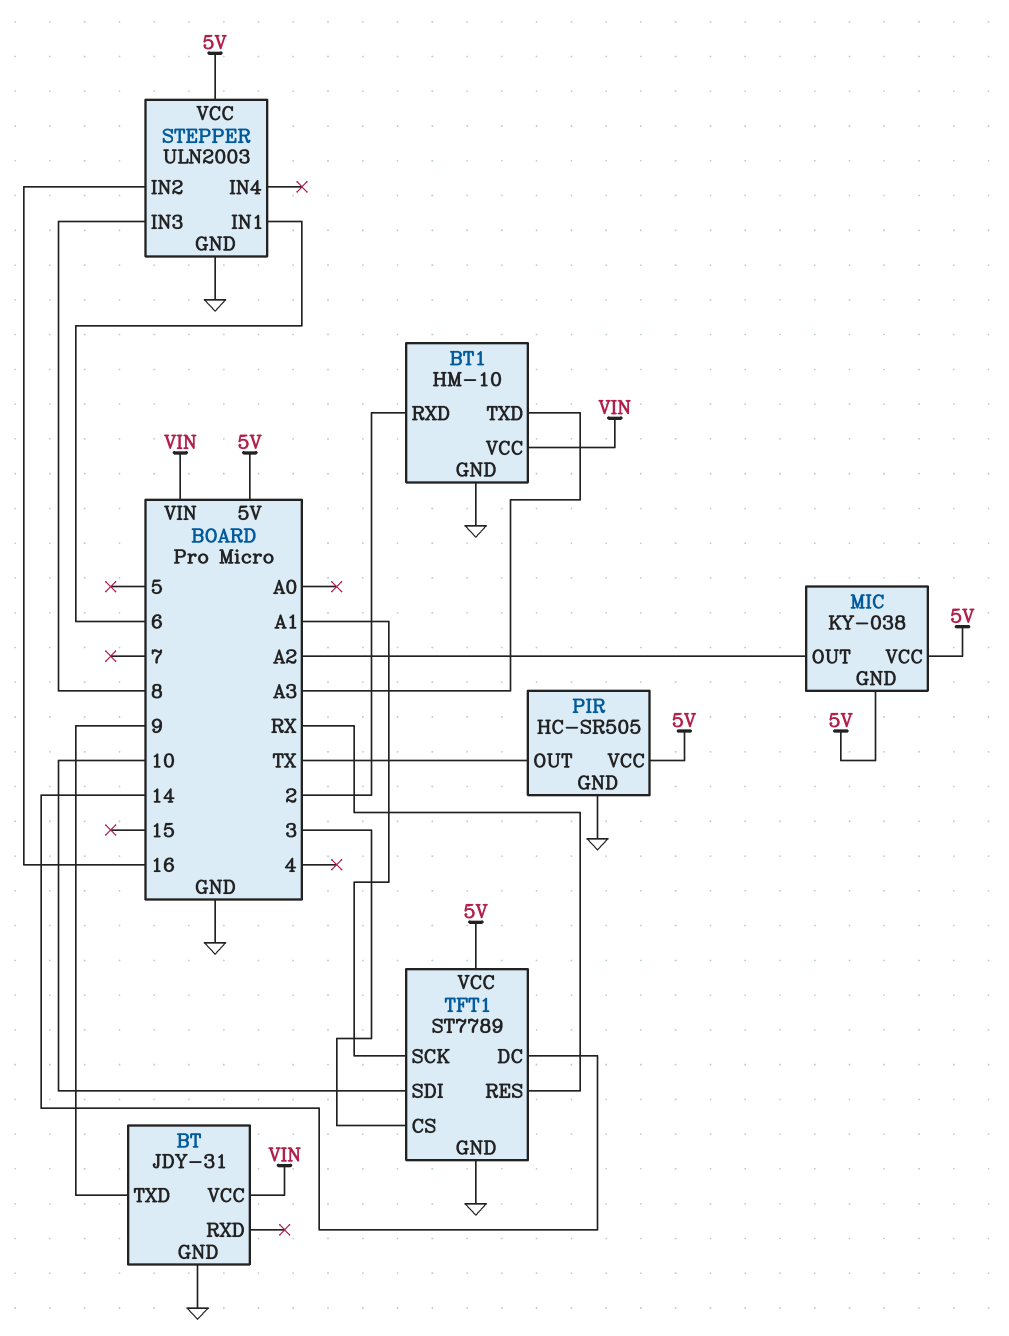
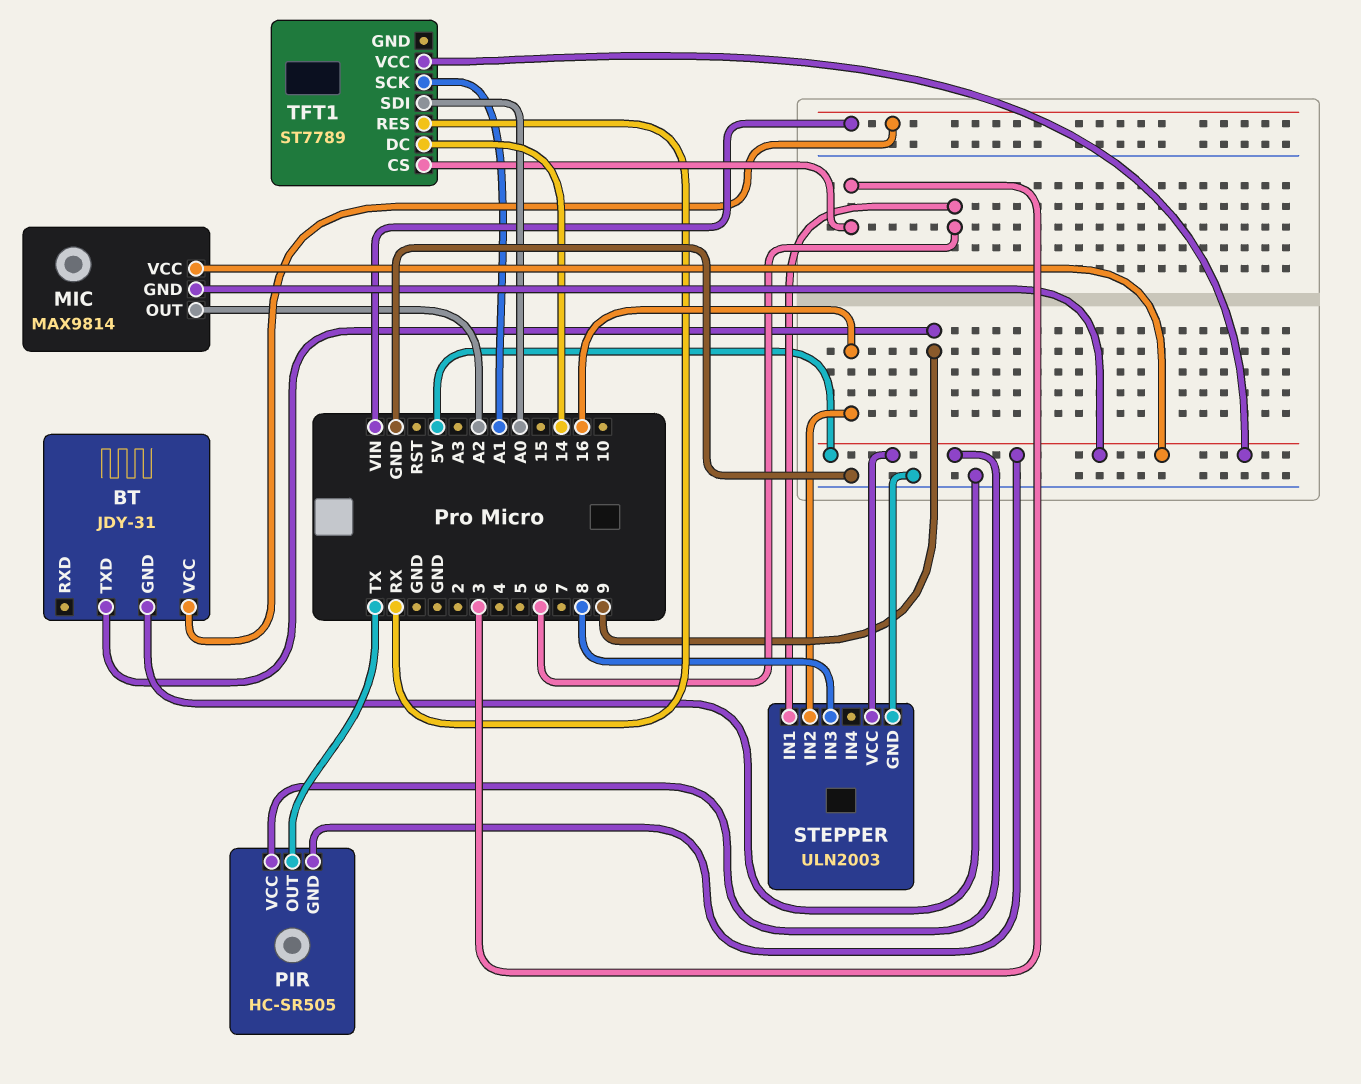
BT1: HM-10 -> none
BT1 pin GND: GND -> none
BT1 pin RXD: 2 -> none
BT1 pin TXD: A3 -> none
BT1 pin VCC: VIN -> none
MIC: KY-038 -> MAX9814
PIR pin GND: GND -> 5V
TFT1 pin GND: GND -> none
TFT1 pin SDI: 10 -> A0

